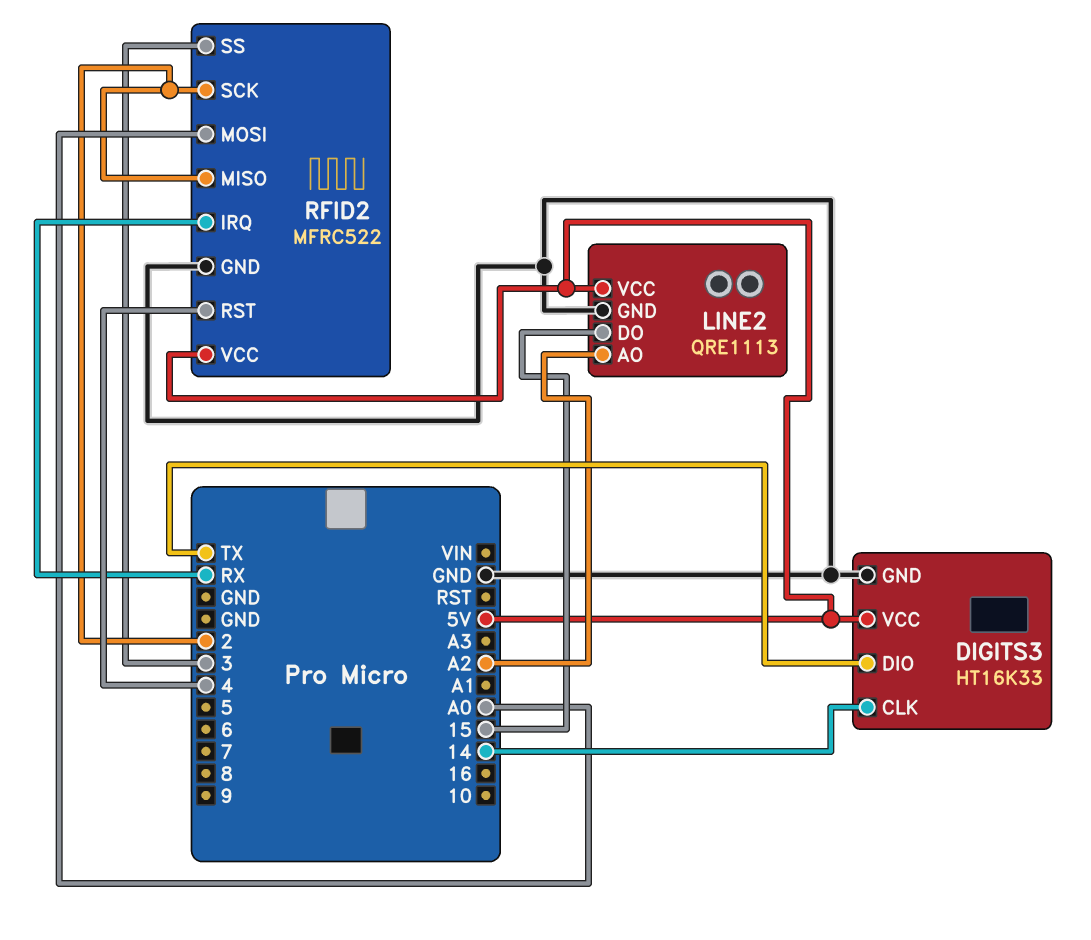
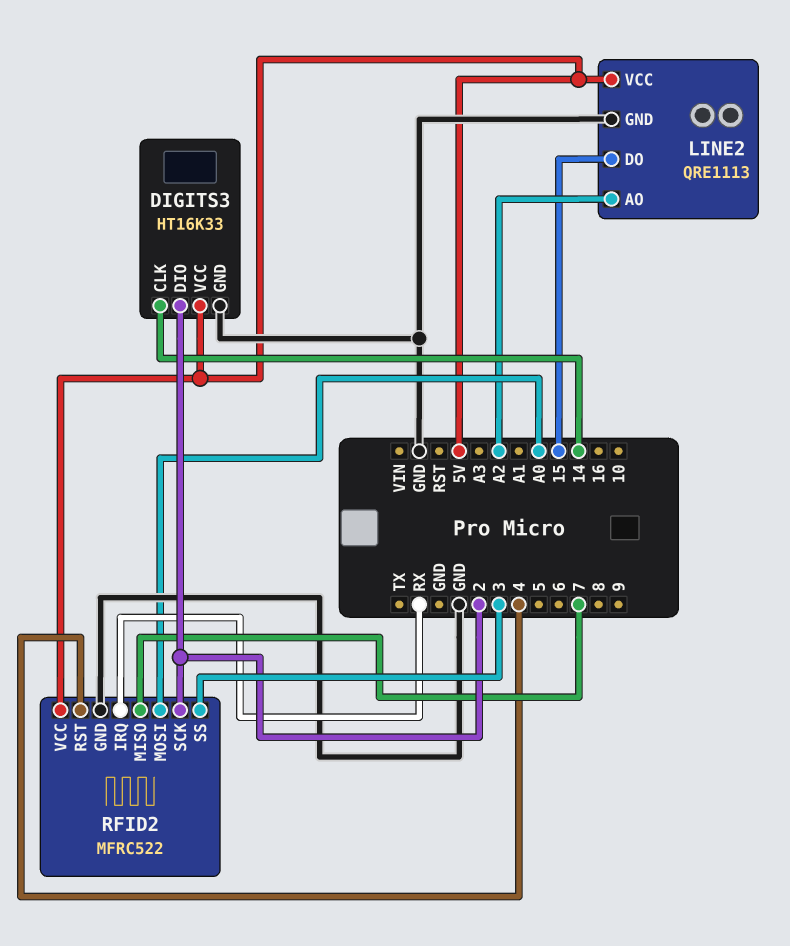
DIGITS3 pin DIO: TX -> 2
RFID2 pin MISO: 2 -> 7

